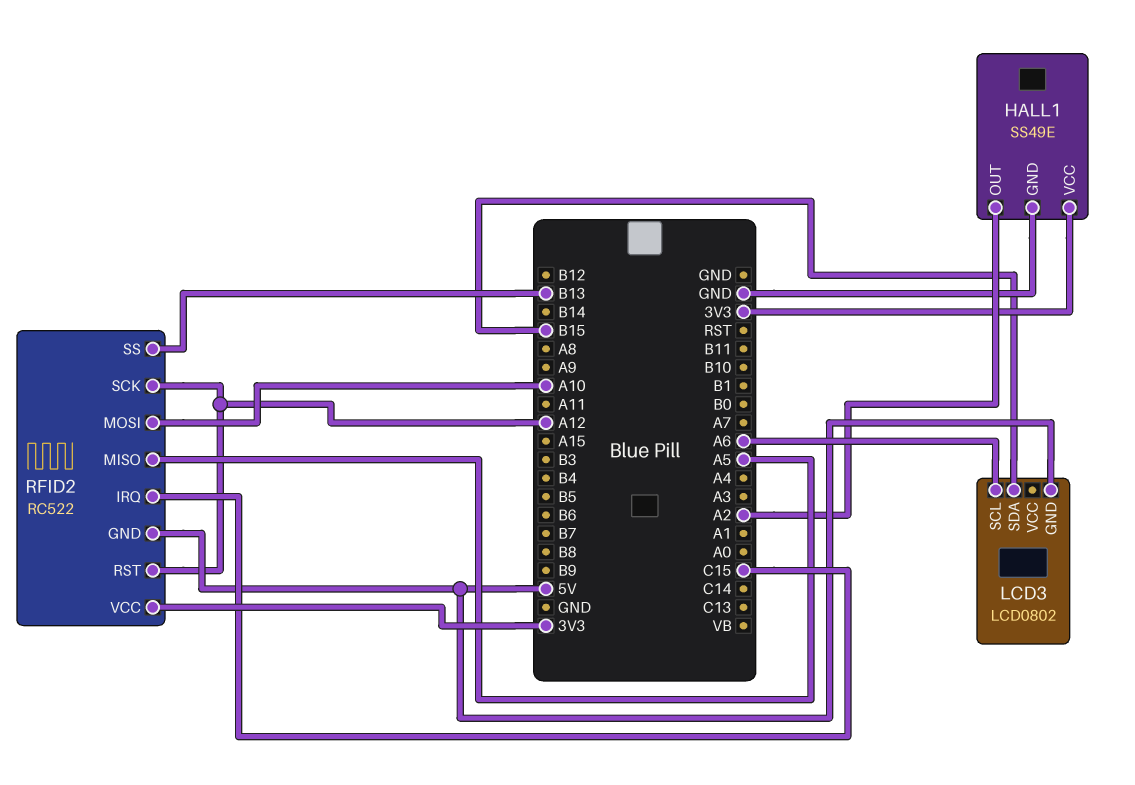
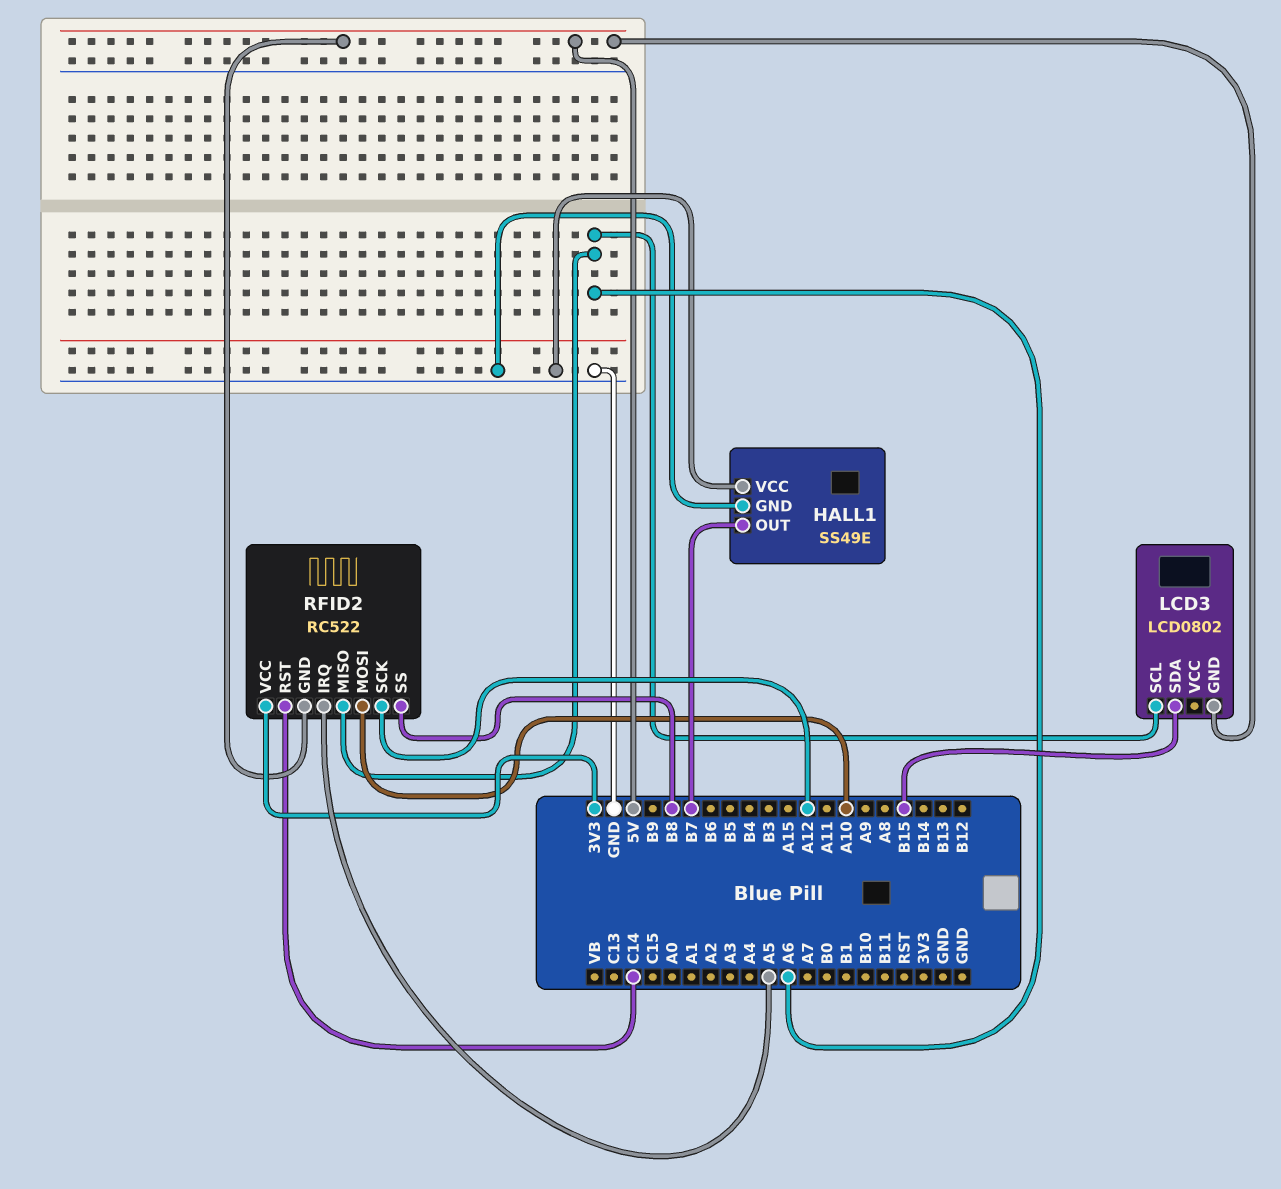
HALL1 pin OUT: A2 -> B7
HALL1 pin VCC: 3V3 -> GND
RFID2 pin IRQ: C15 -> A5
RFID2 pin MISO: A5 -> A6
RFID2 pin RST: A12 -> C14
RFID2 pin SS: B13 -> B8

